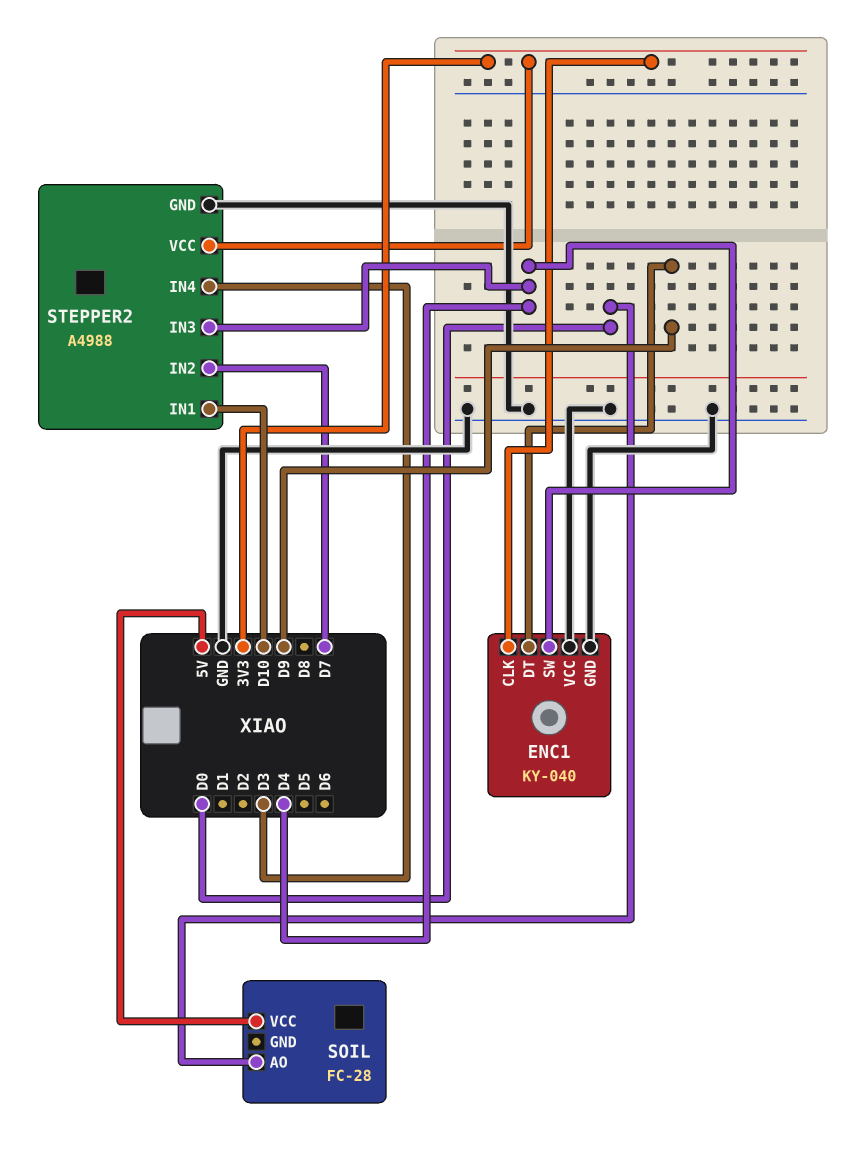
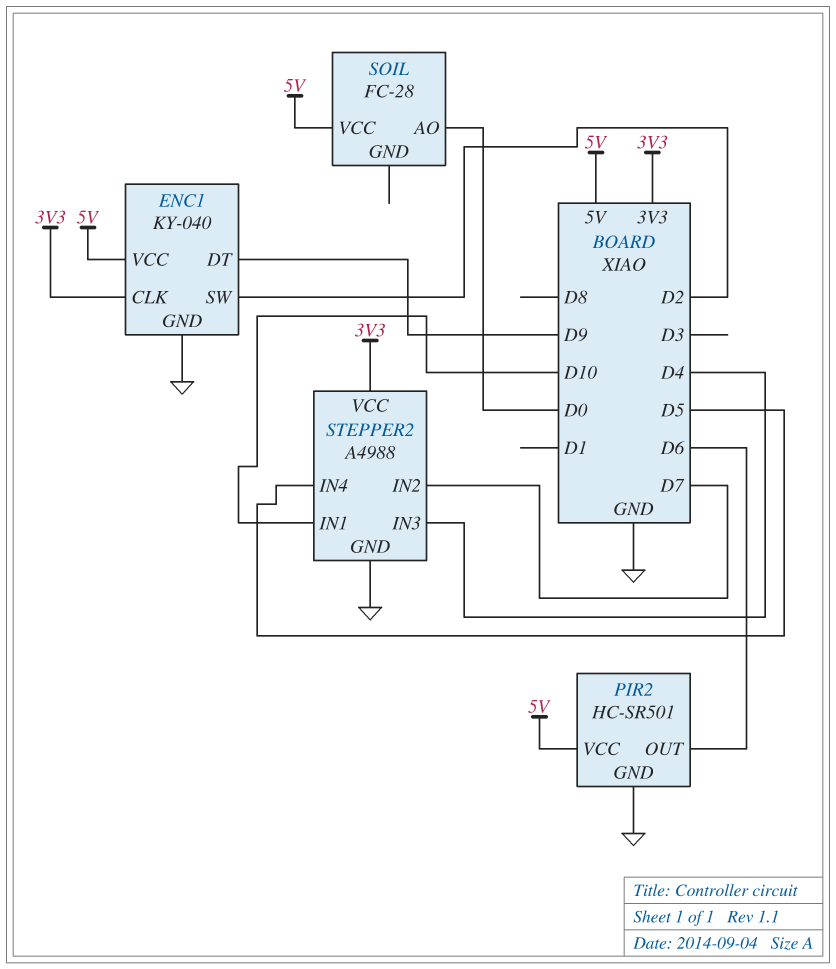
ENC1 pin SW: D4 -> D2
ENC1 pin VCC: GND -> 5V
PIR2: none -> HC-SR501
PIR2 pin GND: none -> GND
PIR2 pin OUT: none -> D6
PIR2 pin VCC: none -> 5V
STEPPER2 pin IN4: D3 -> D5

